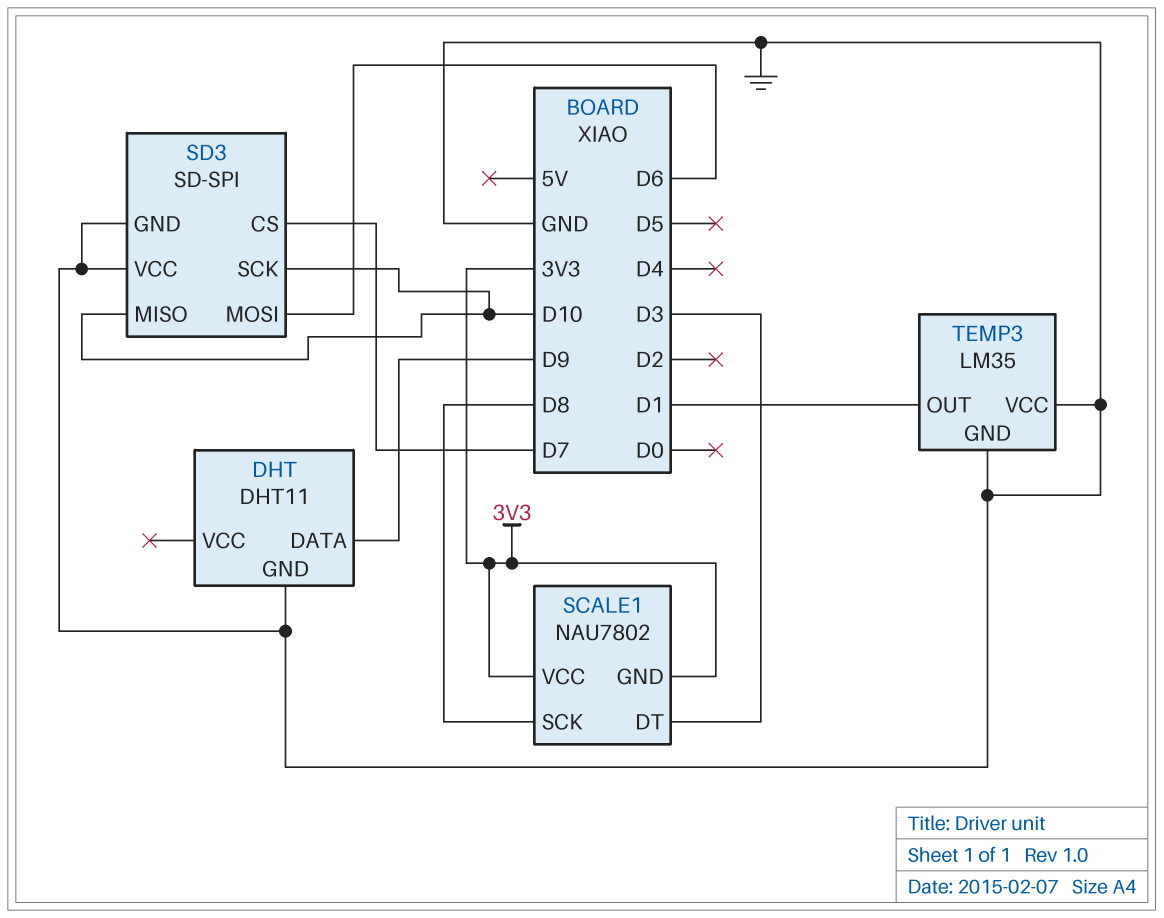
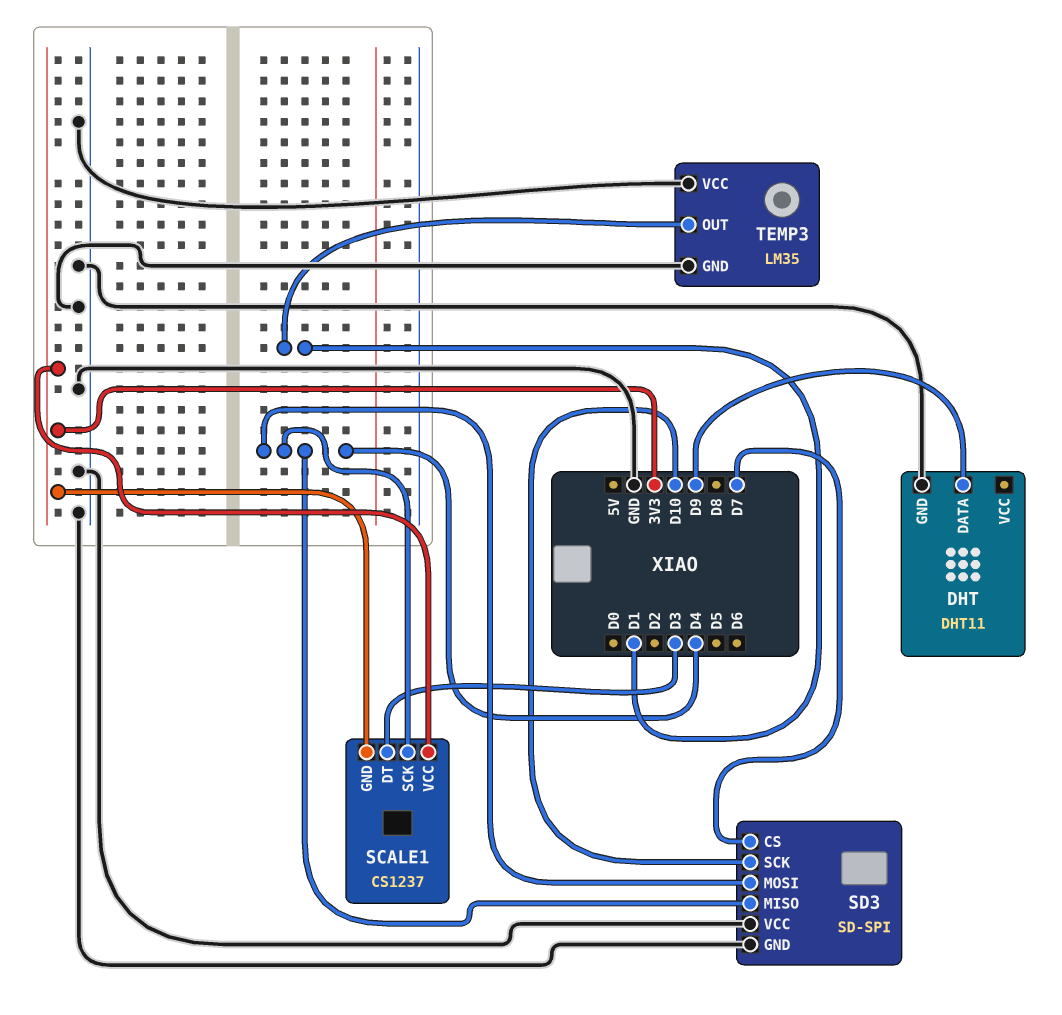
SCALE1: NAU7802 -> CS1237
SCALE1 pin SCK: D8 -> D4
SD3 pin MISO: D10 -> D4
SD3 pin MOSI: D6 -> D4

